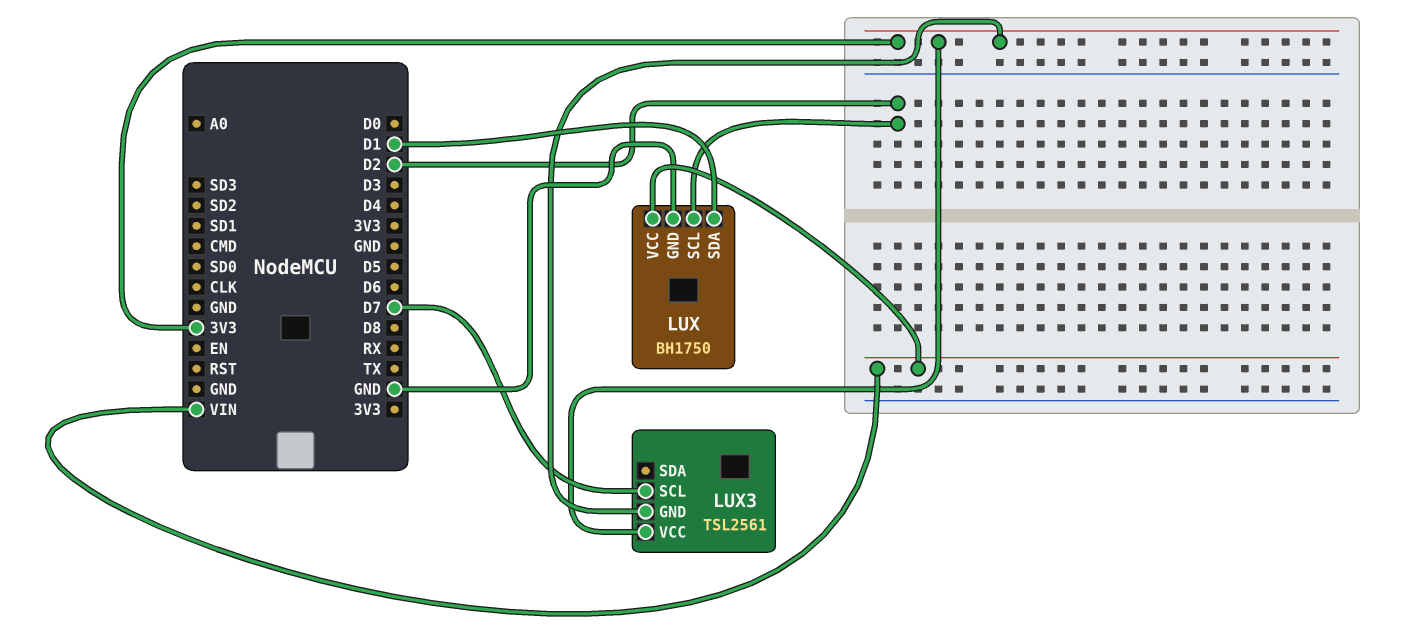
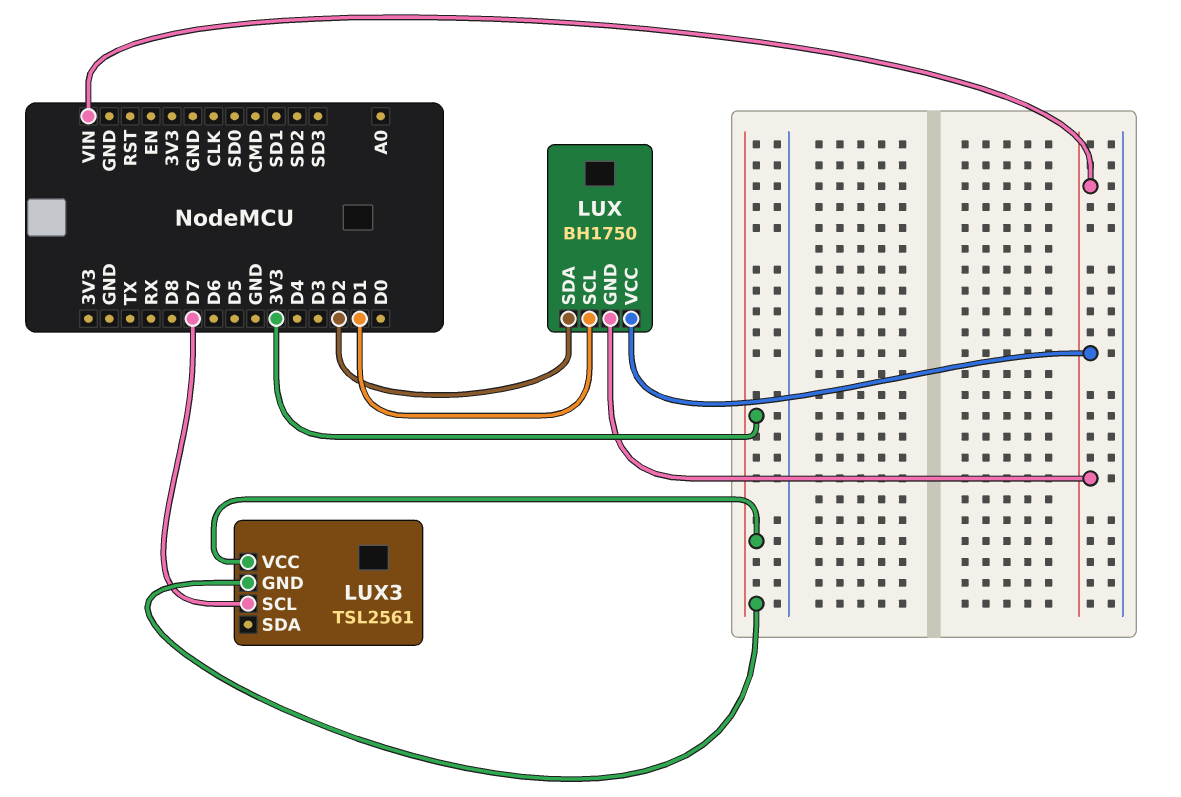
LUX pin GND: GND -> VIN
LUX pin SCL: D2 -> D1
LUX pin SDA: D1 -> D2

